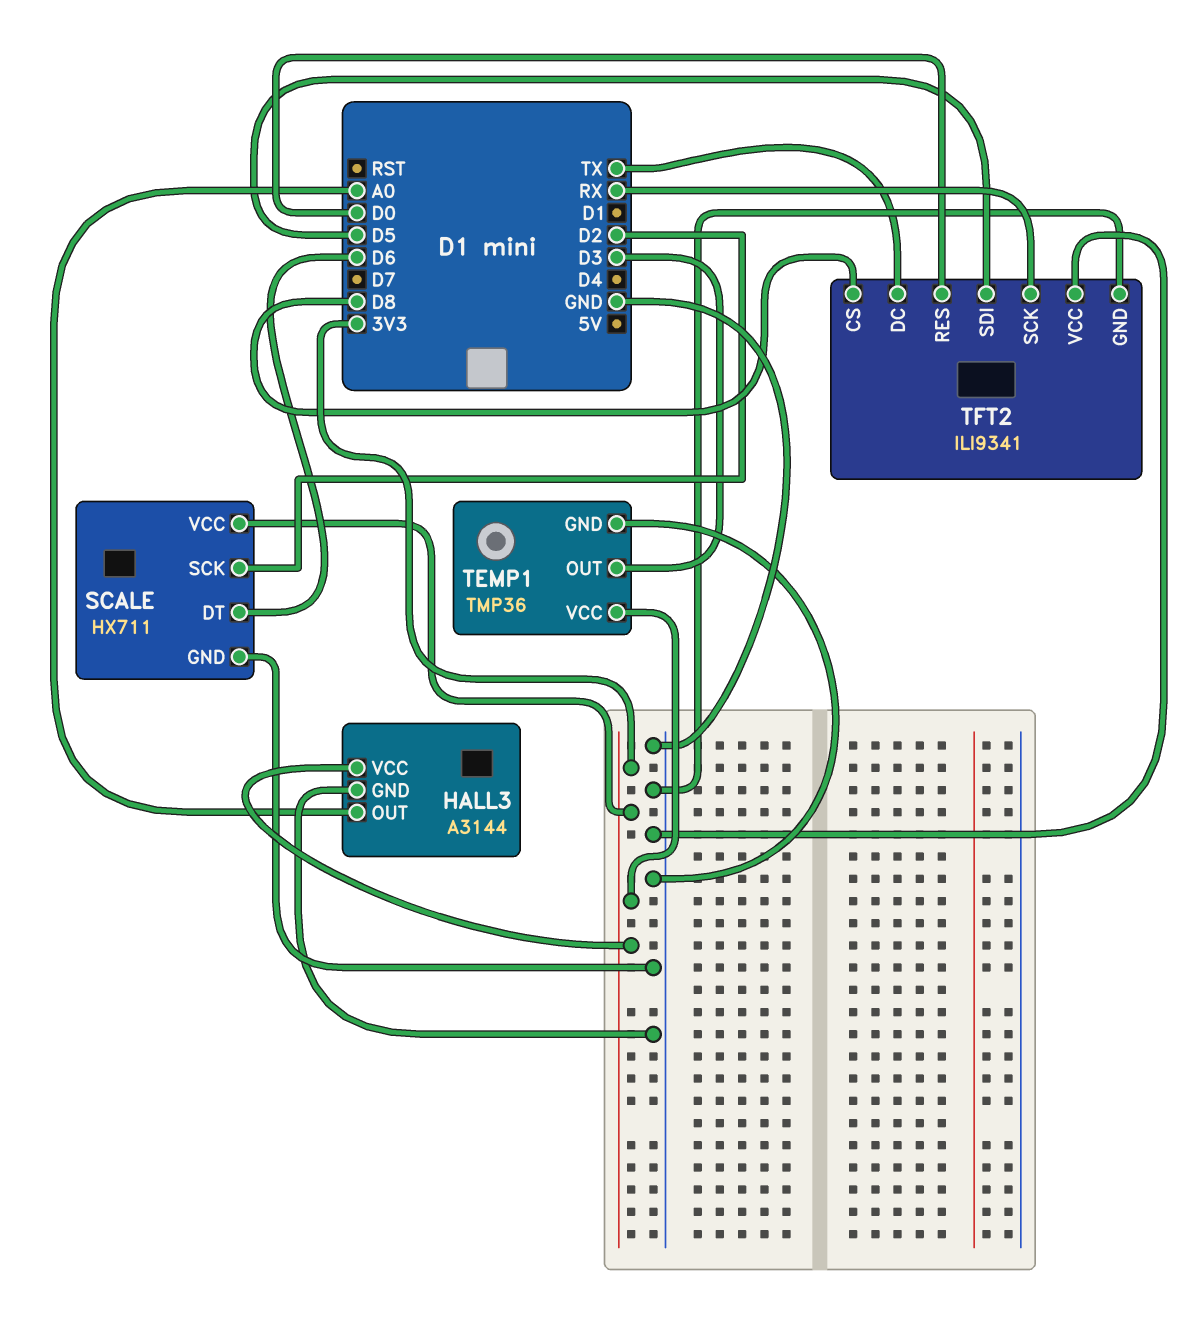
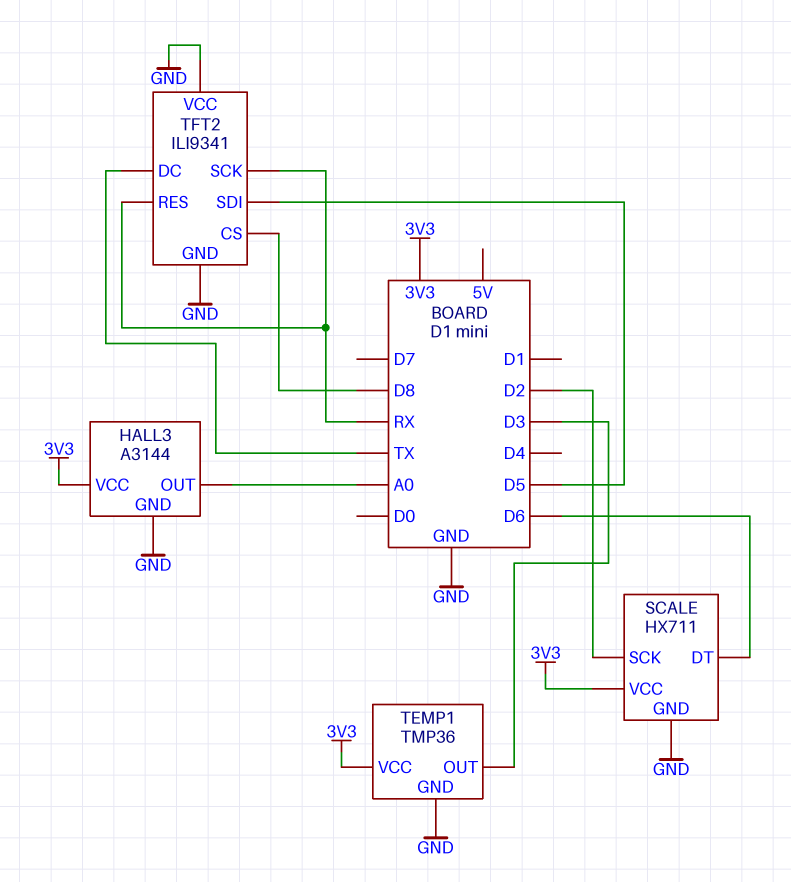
TFT2 pin RES: D0 -> RX

